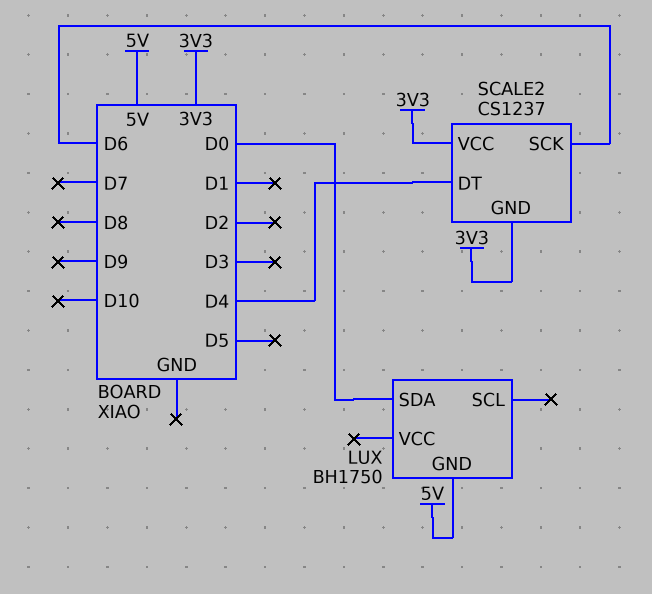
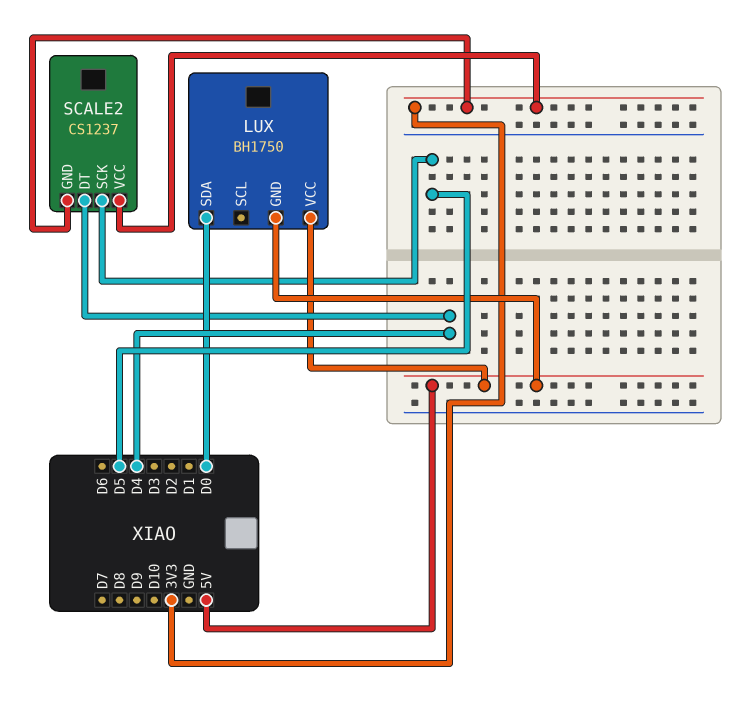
LUX pin VCC: none -> 5V
SCALE2 pin SCK: D6 -> D5

